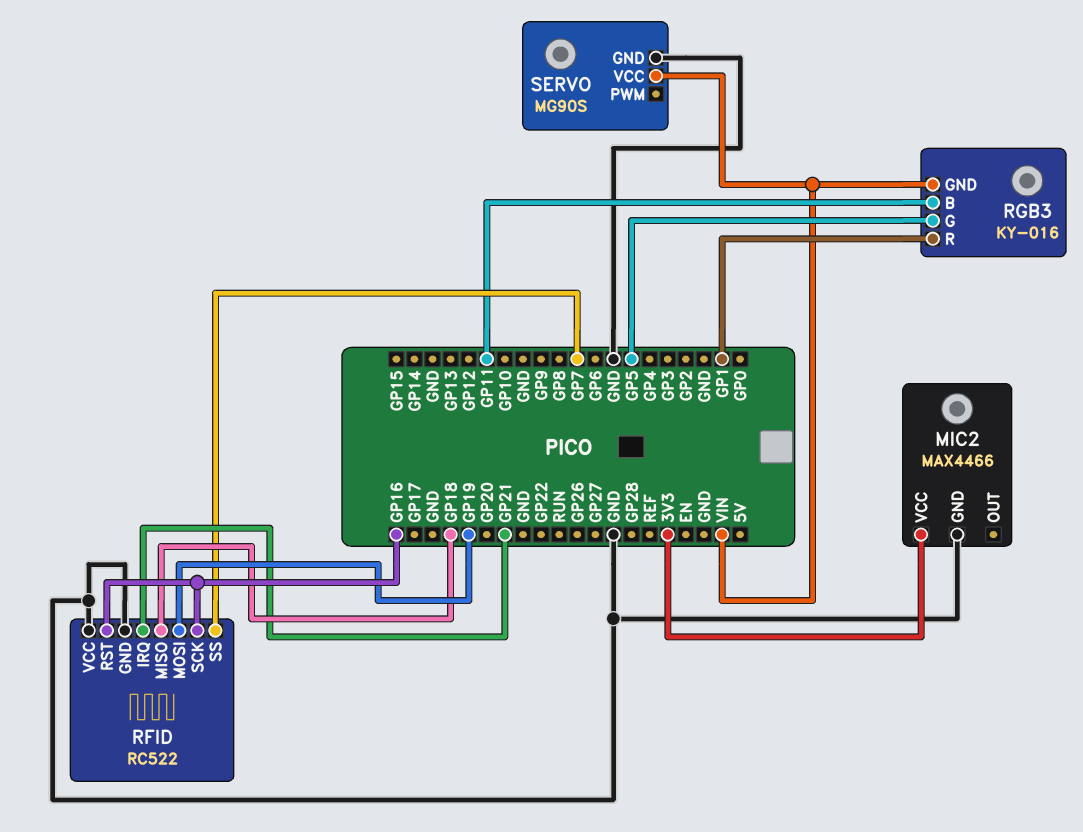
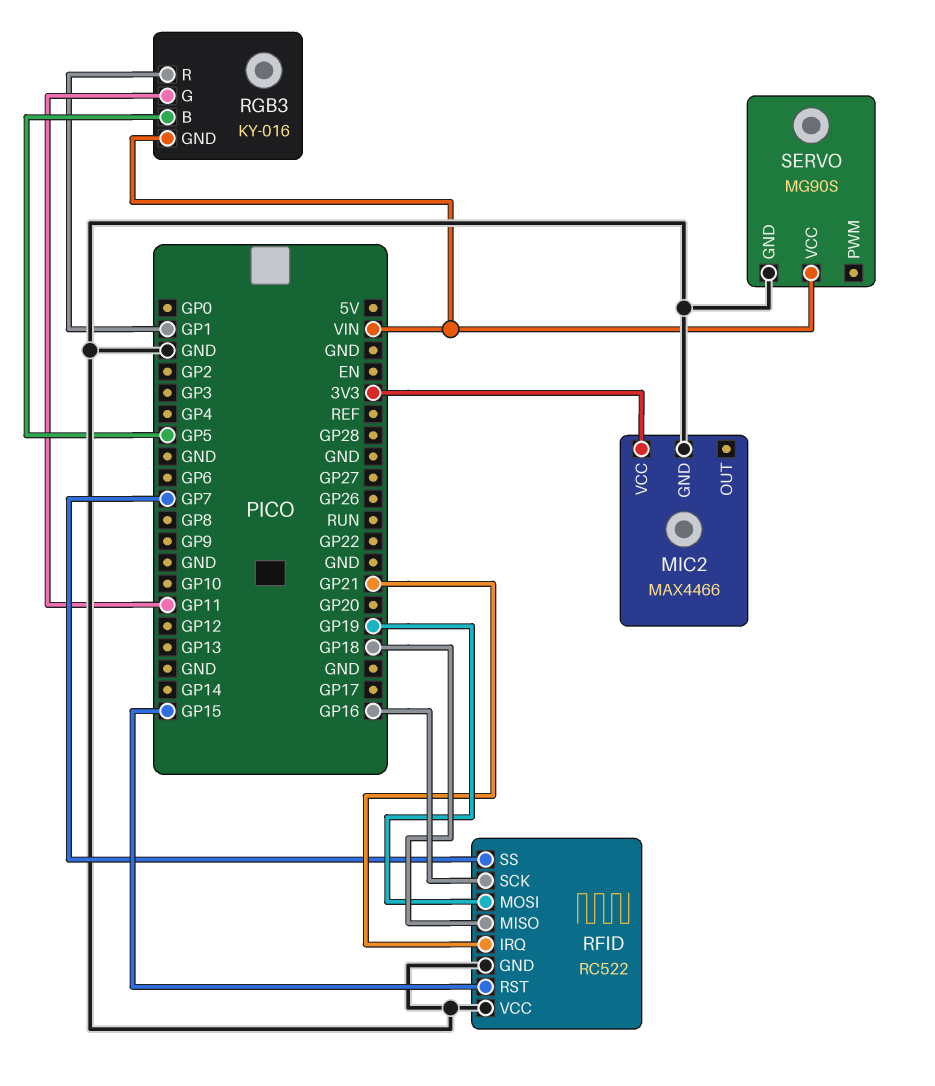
RFID pin RST: GP16 -> GP15
RGB3 pin B: GP11 -> GP5
RGB3 pin G: GP5 -> GP11

